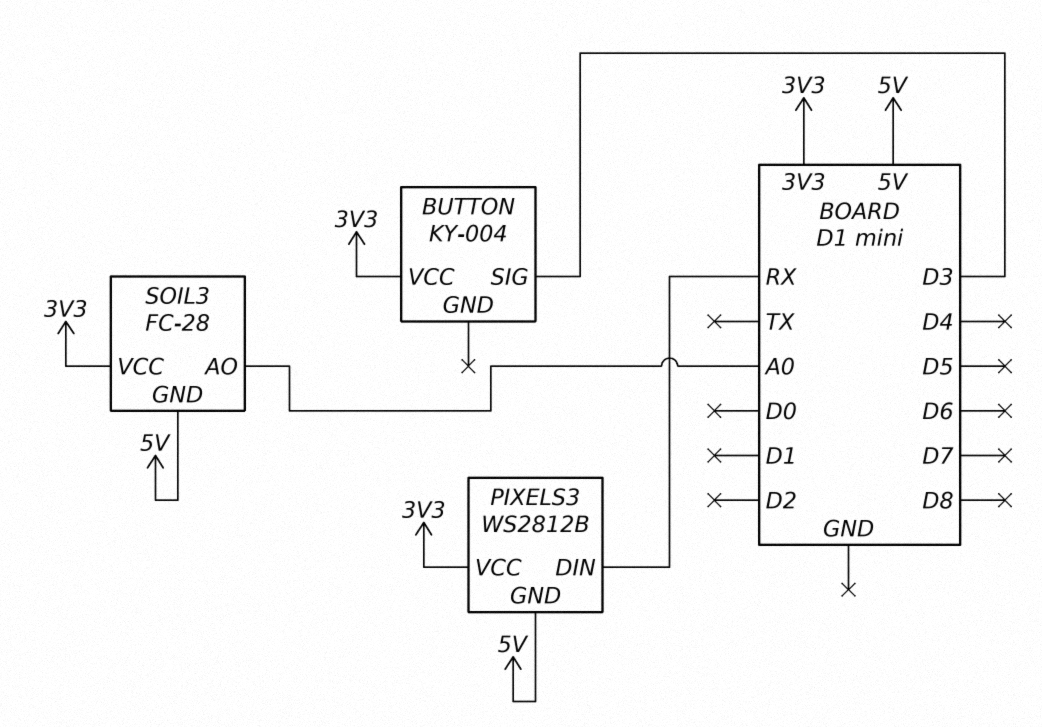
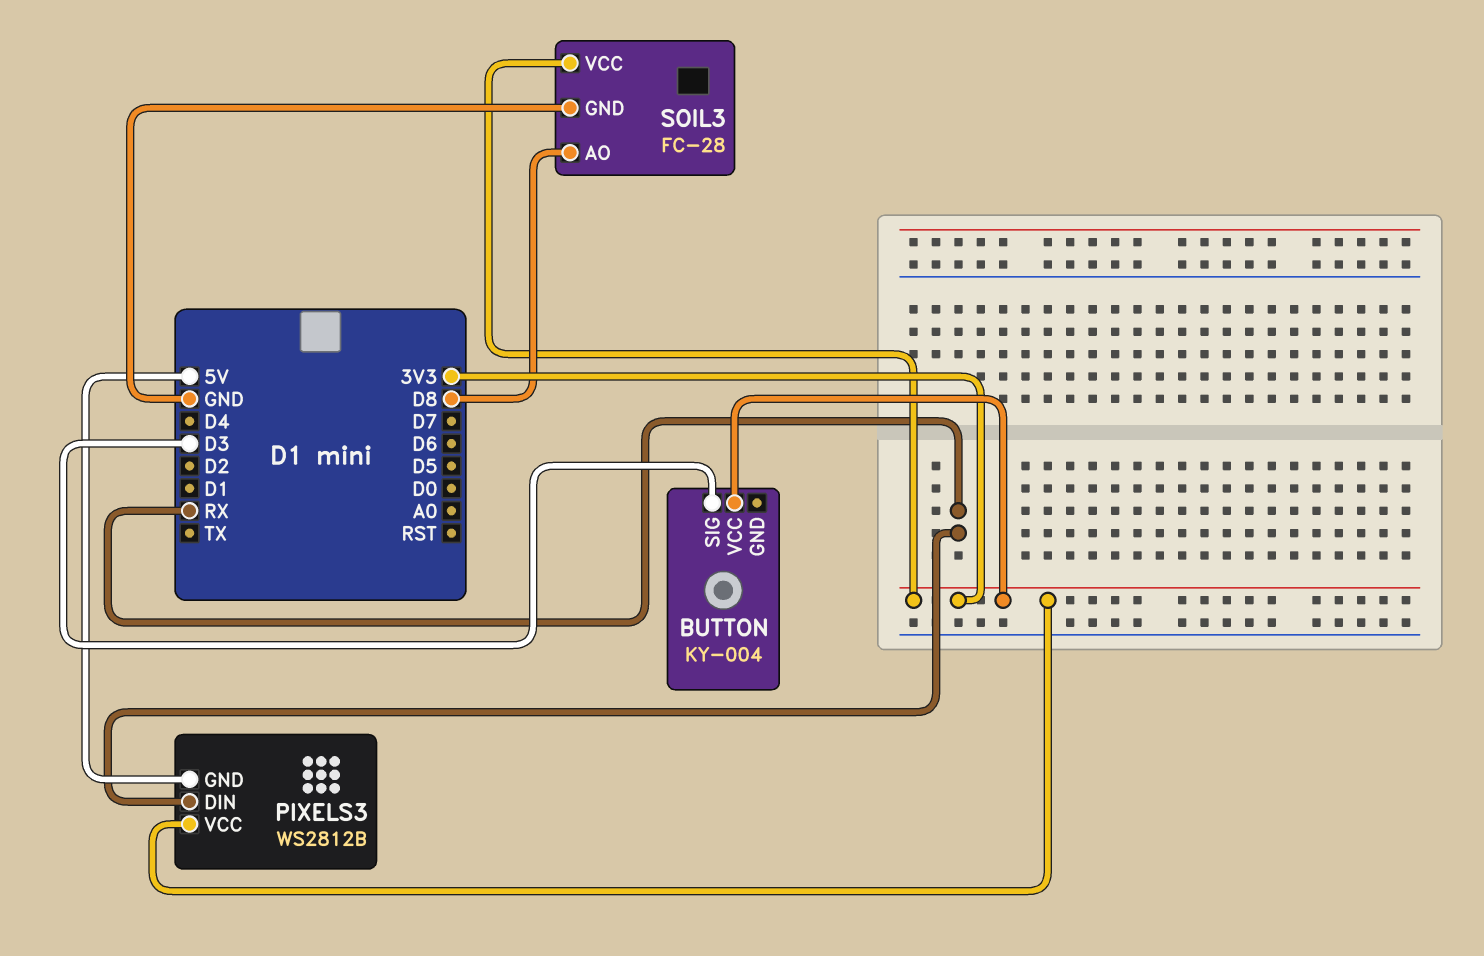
SOIL3 pin AO: A0 -> D8
SOIL3 pin GND: 5V -> GND

